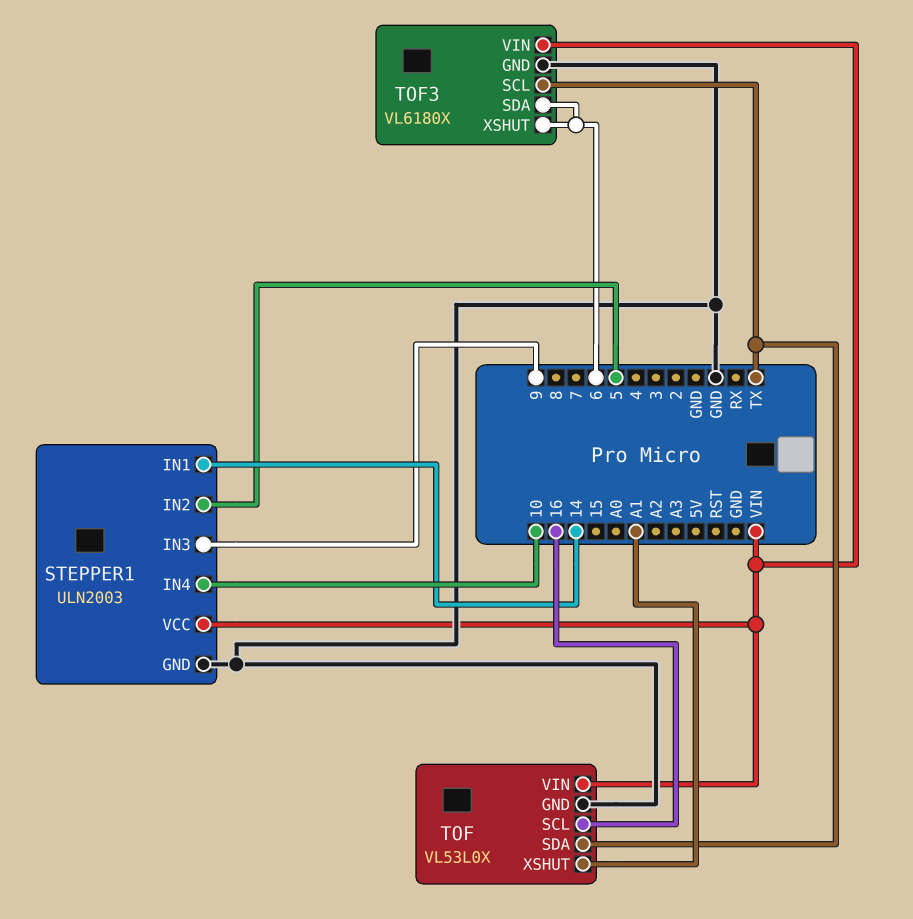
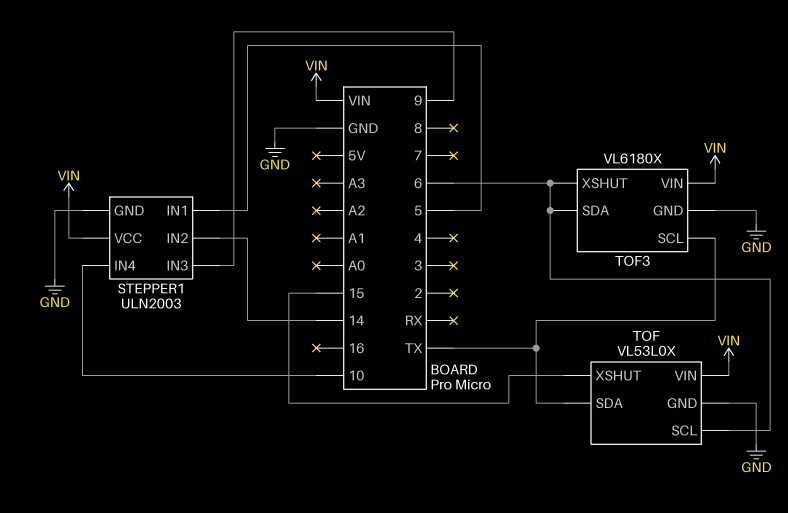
STEPPER1 pin IN1: 14 -> 5
STEPPER1 pin IN2: 5 -> 14
TOF pin SCL: 16 -> 6
TOF pin XSHUT: A1 -> 15

